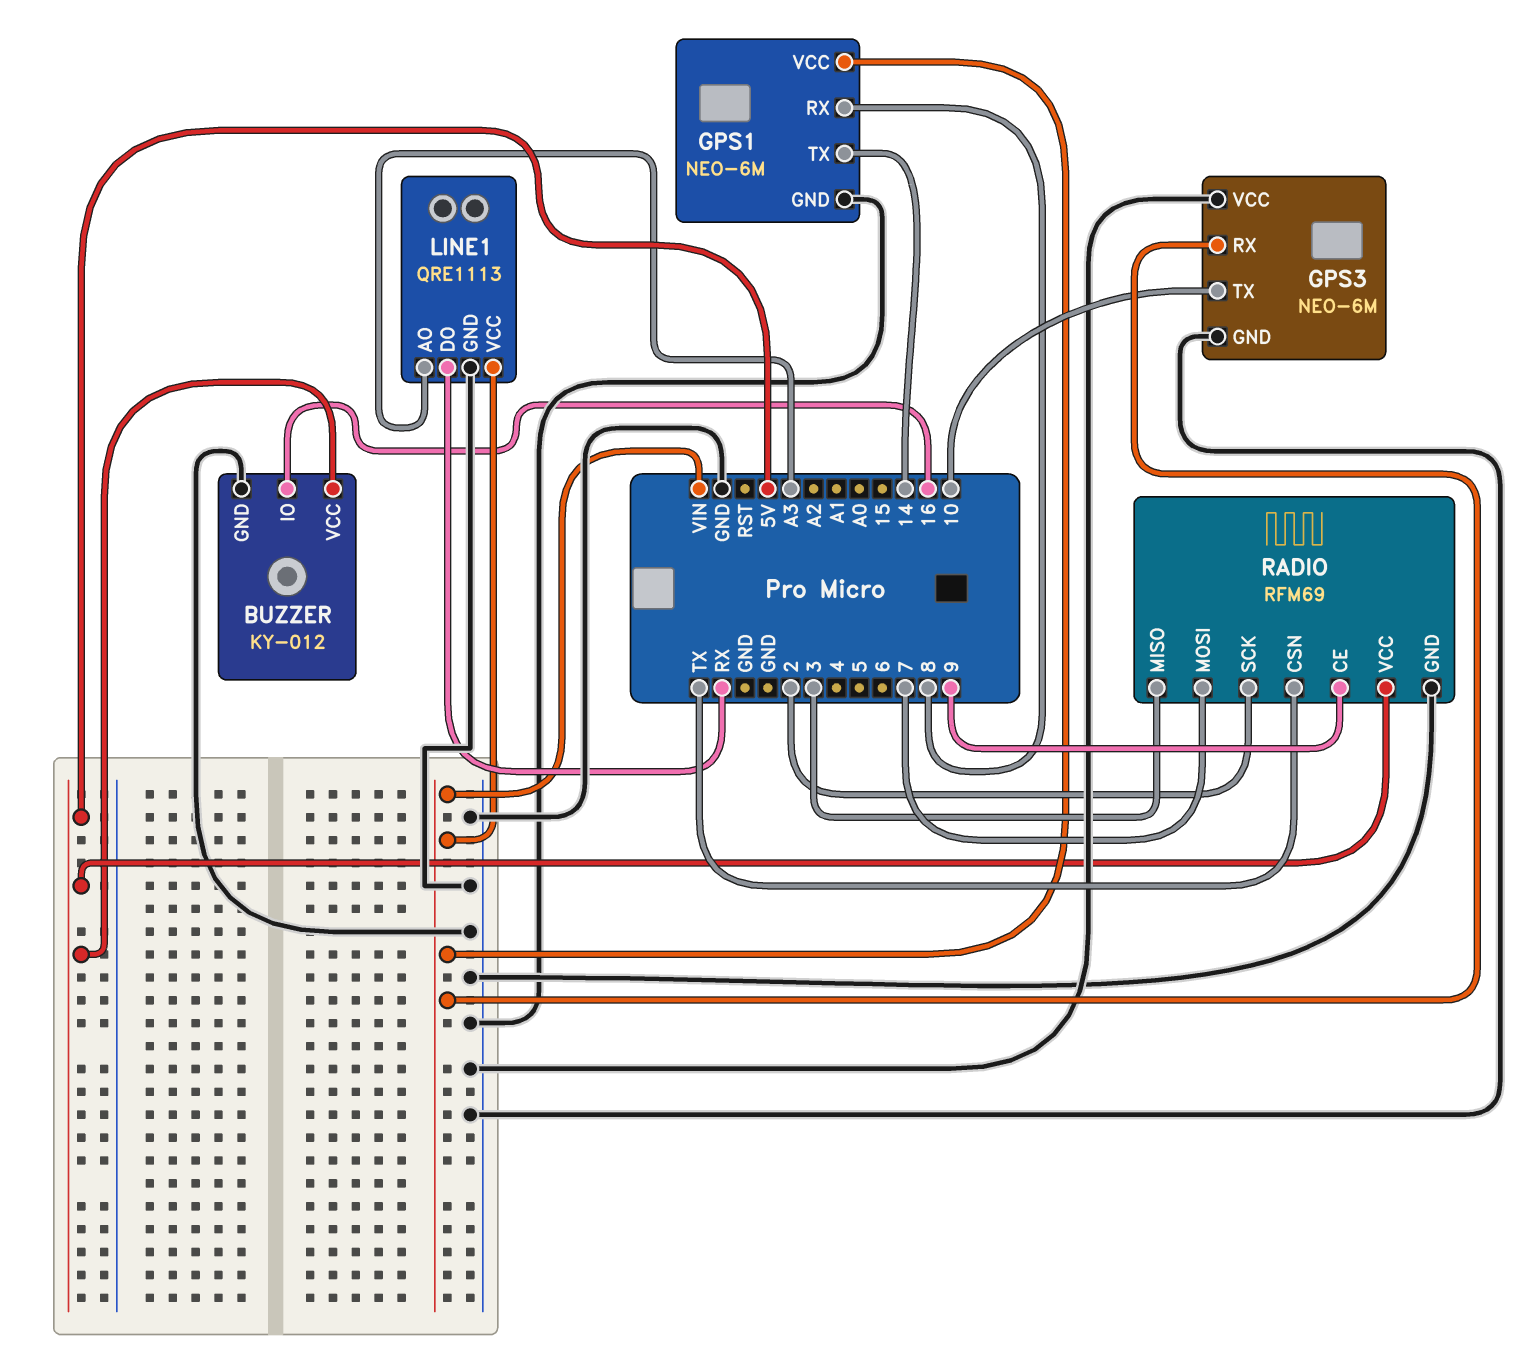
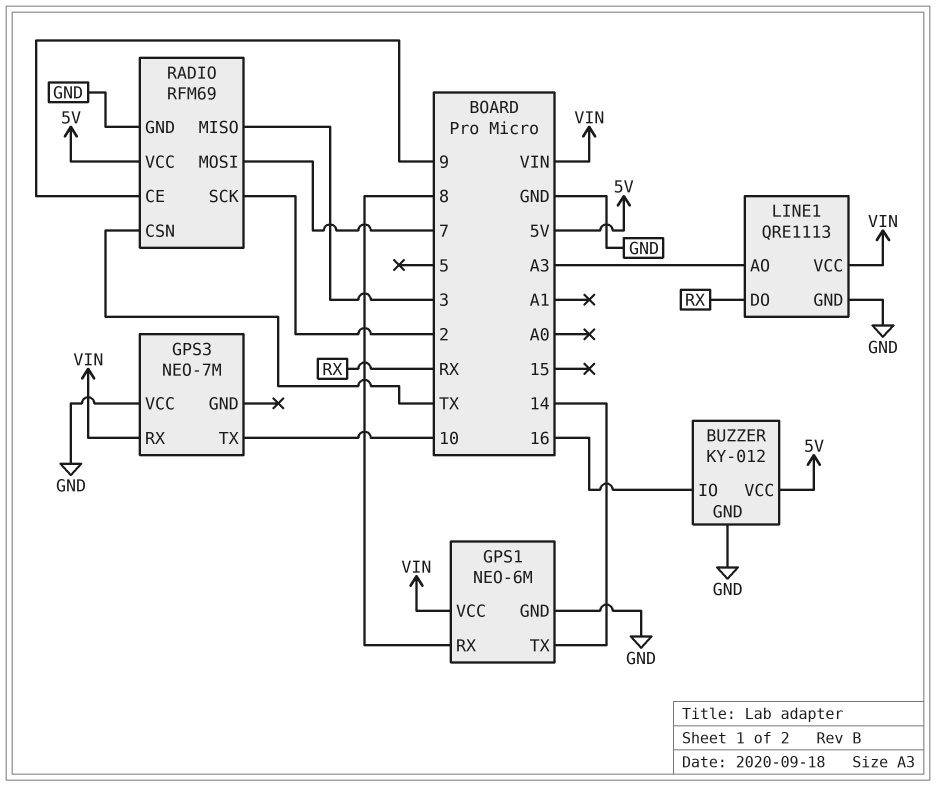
GPS3: NEO-6M -> NEO-7M
GPS3 pin GND: GND -> none

